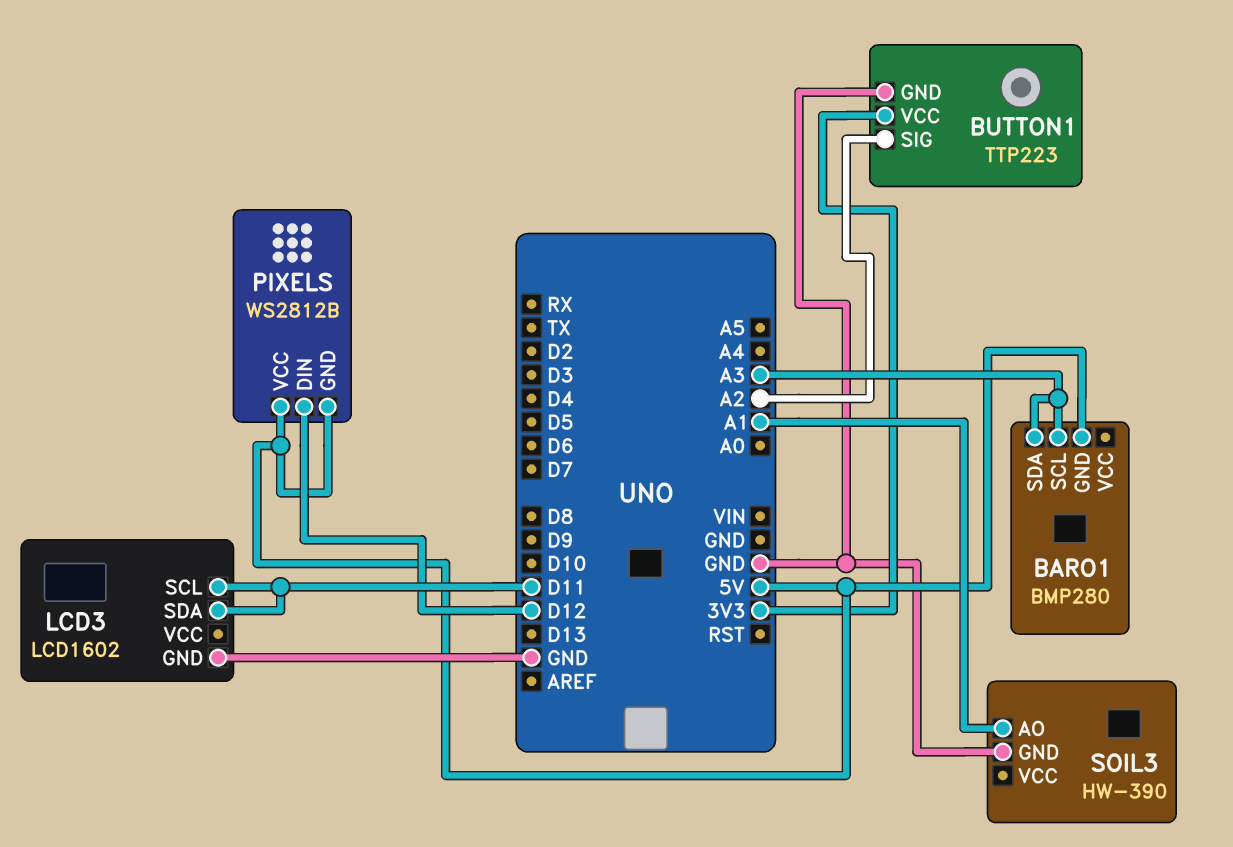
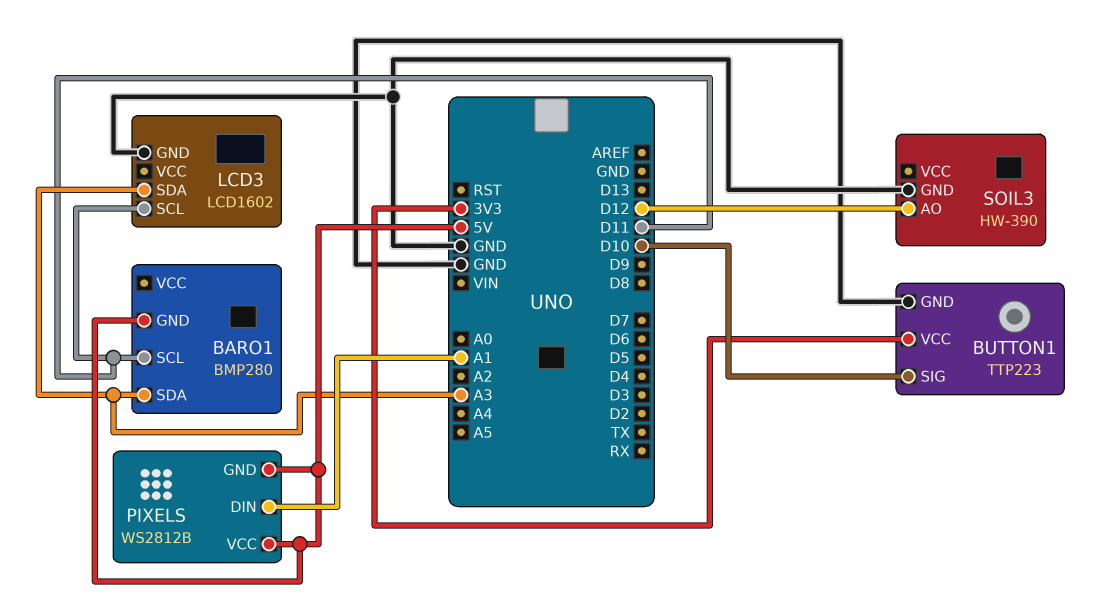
BARO1 pin SCL: A3 -> D11
BUTTON1 pin SIG: A2 -> D10
LCD3 pin SDA: D11 -> A3
PIXELS pin DIN: D12 -> A1
SOIL3 pin AO: A1 -> D12

